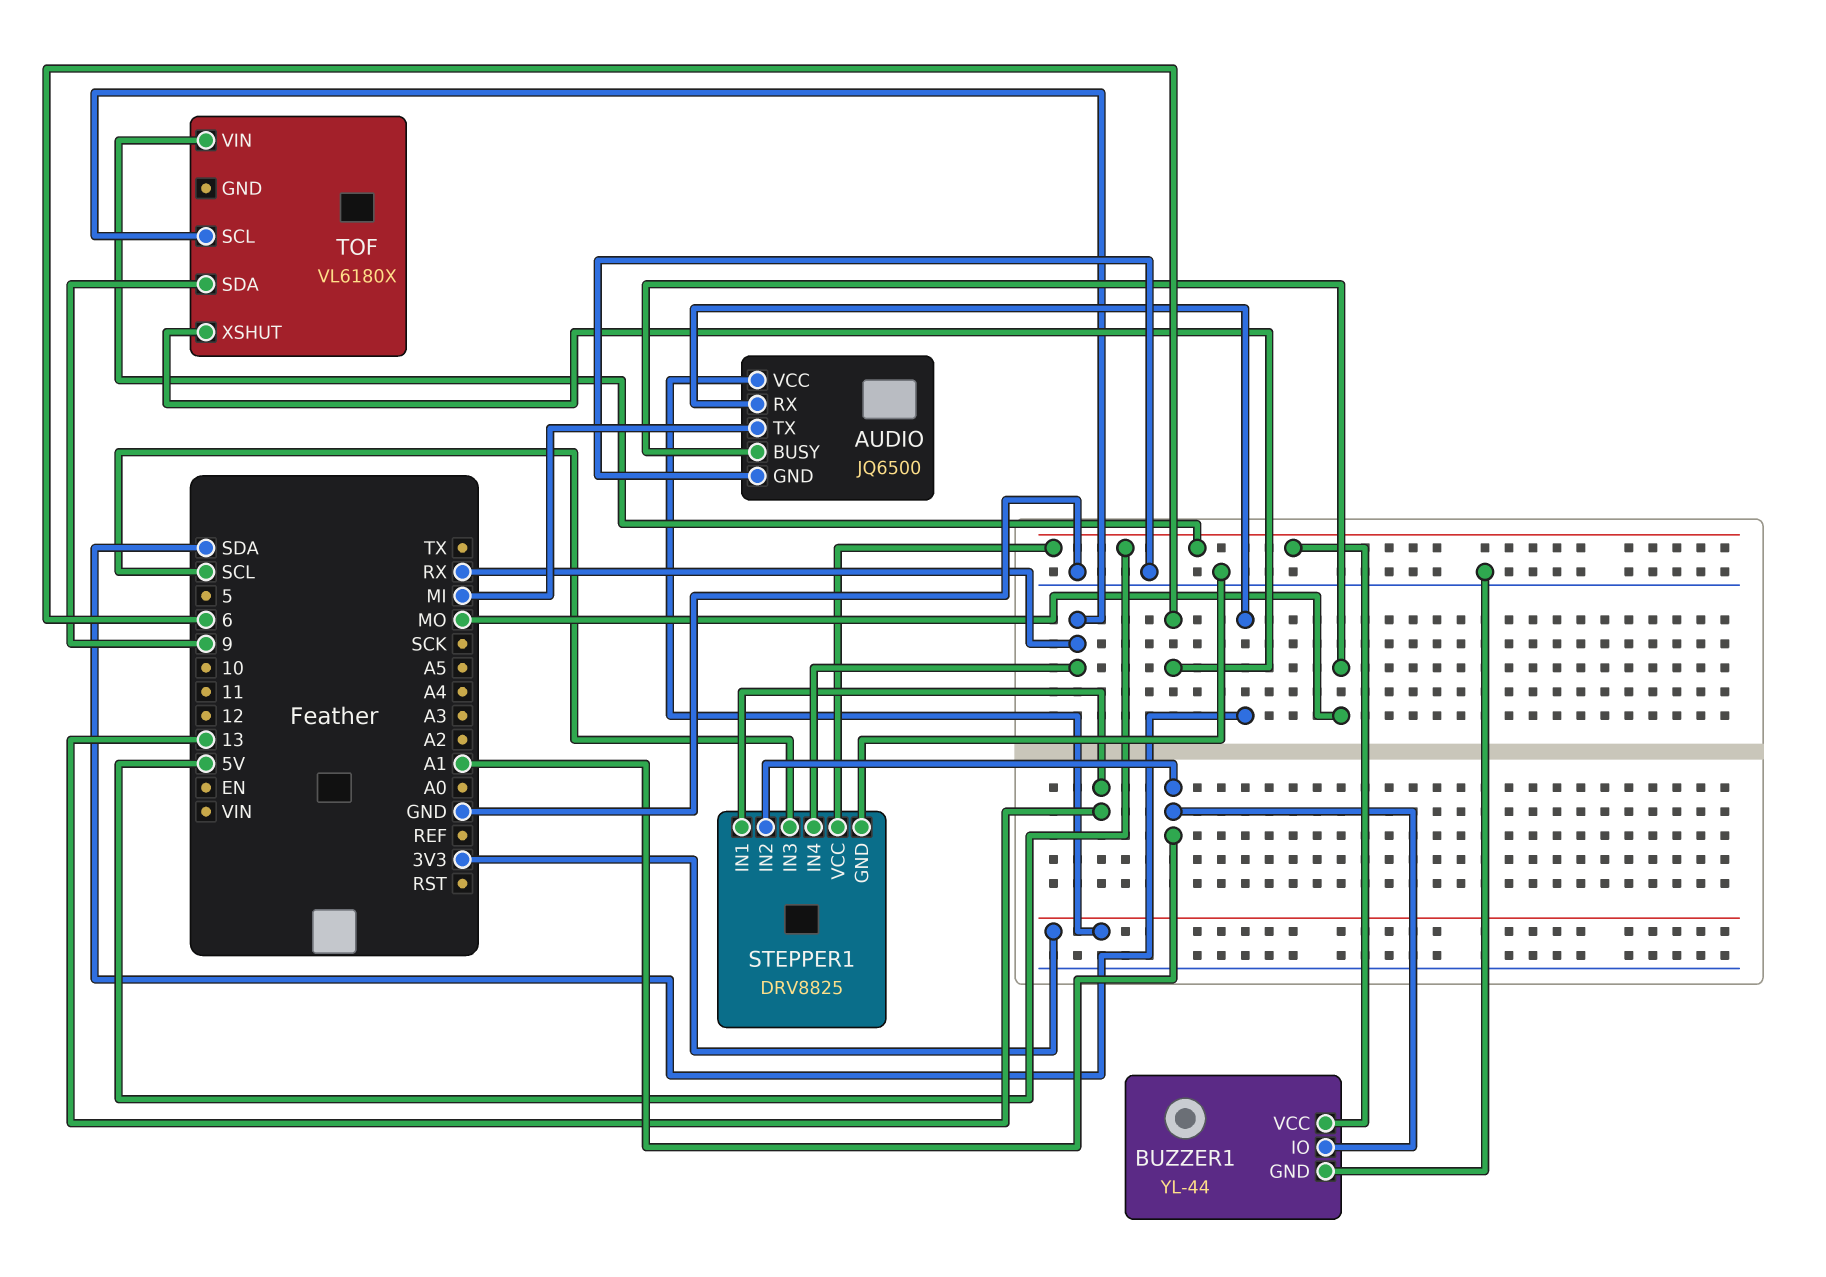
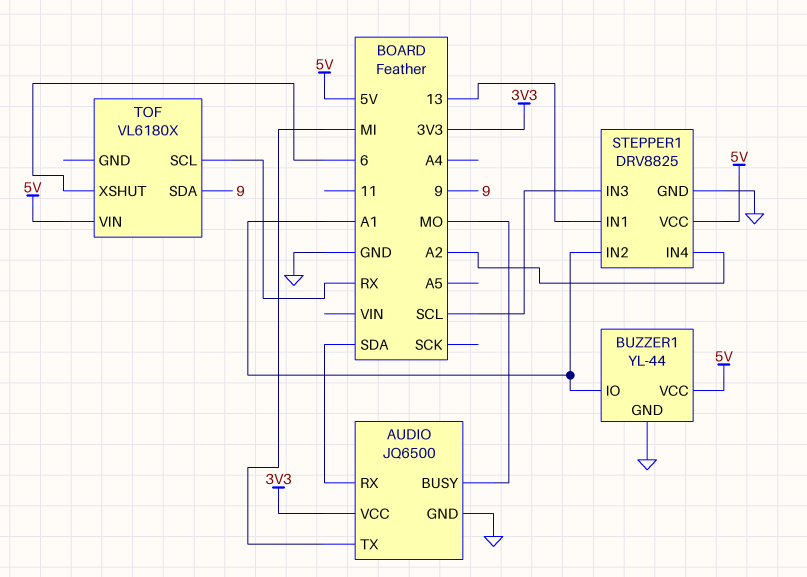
STEPPER1 pin IN4: RX -> A2

